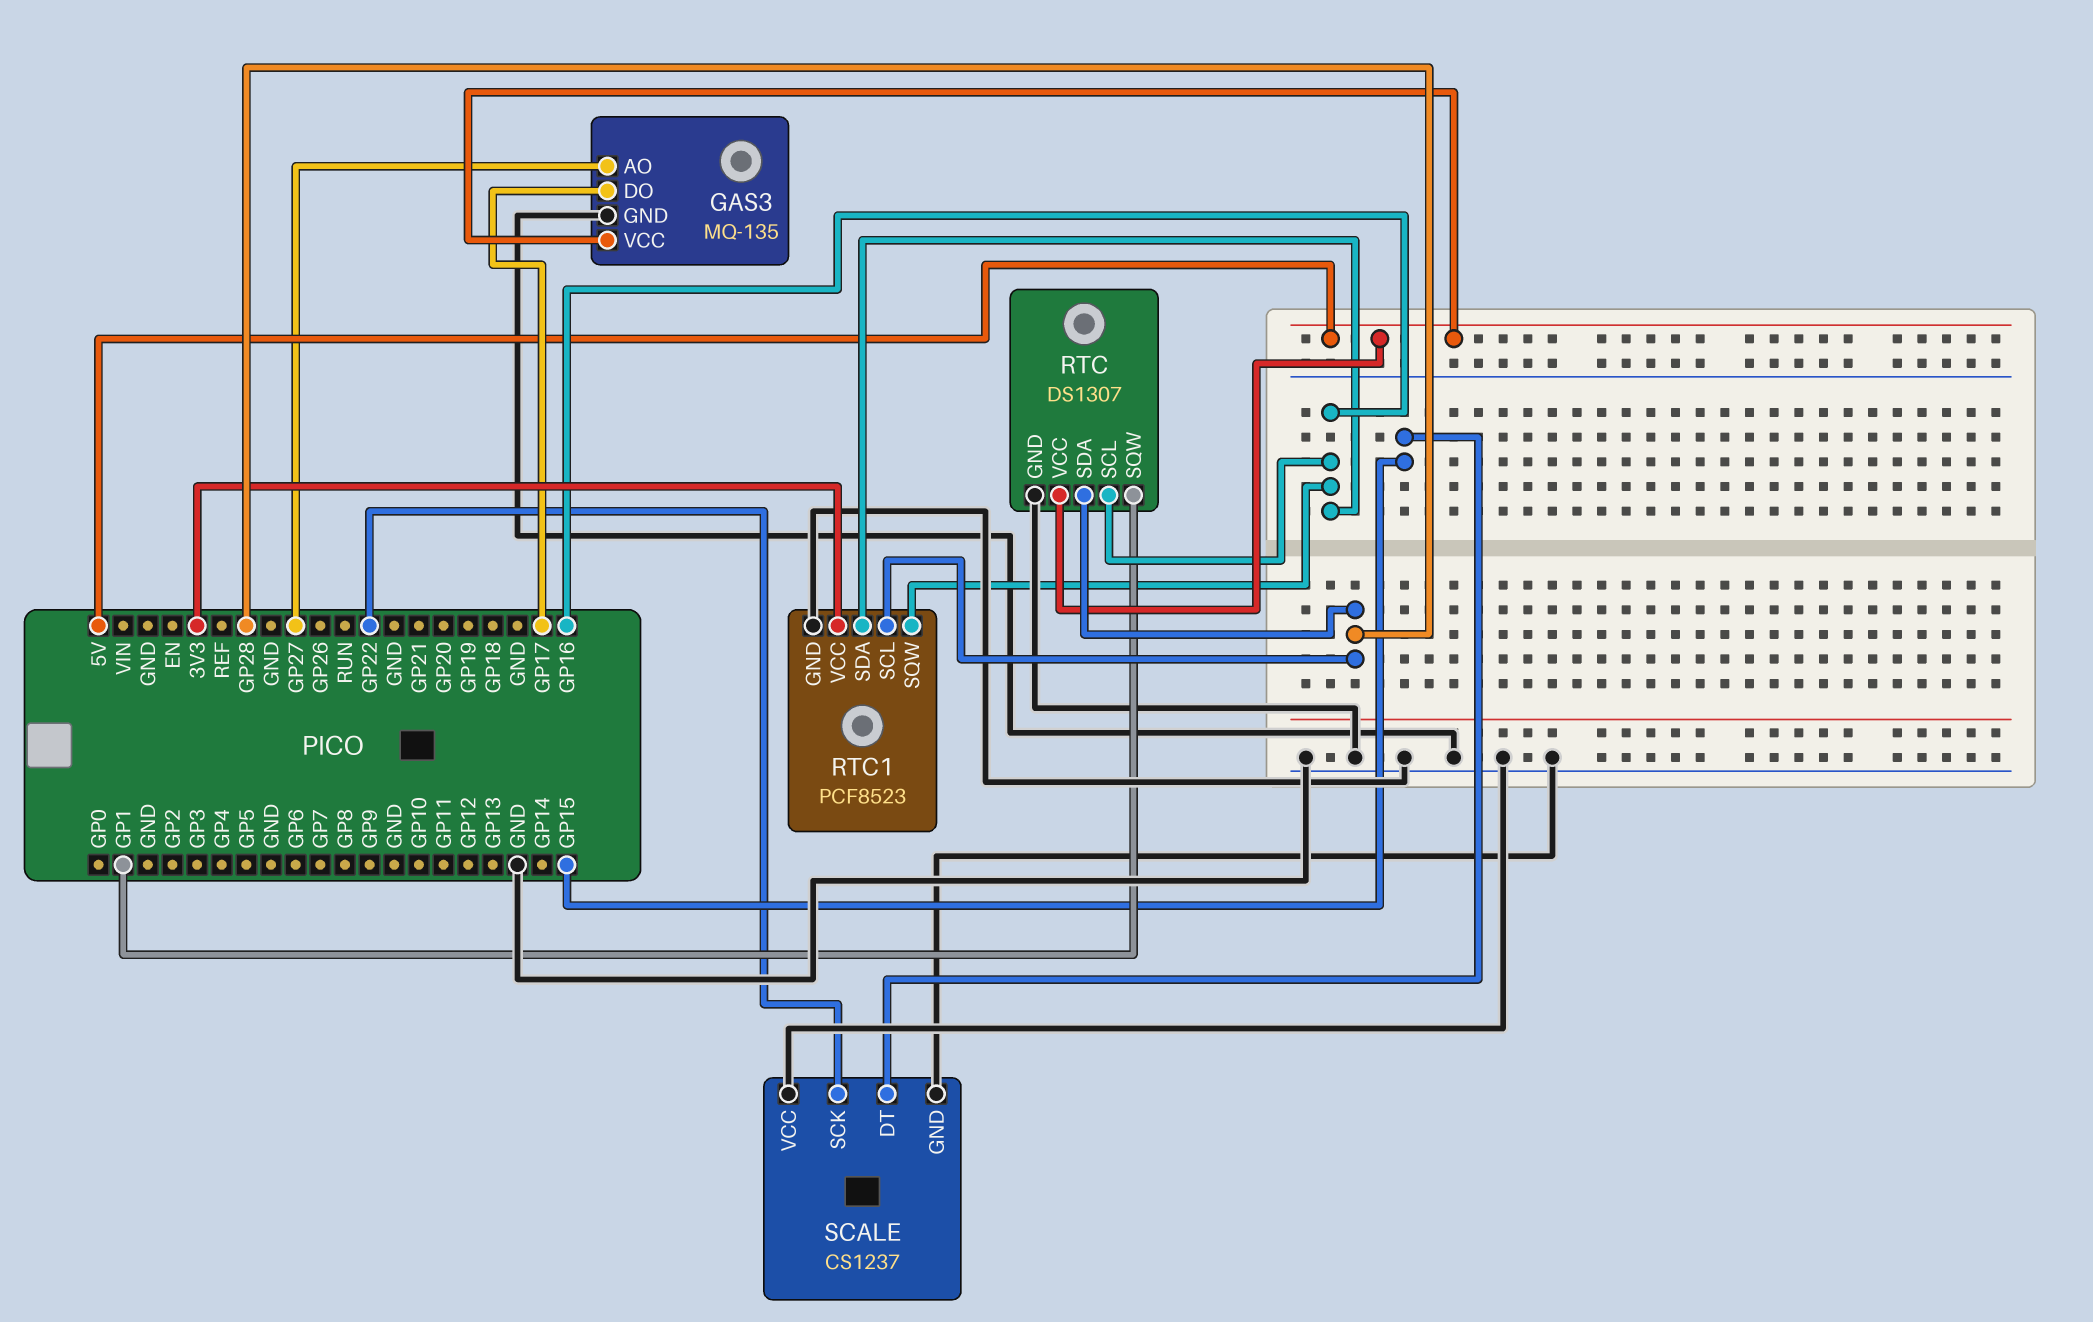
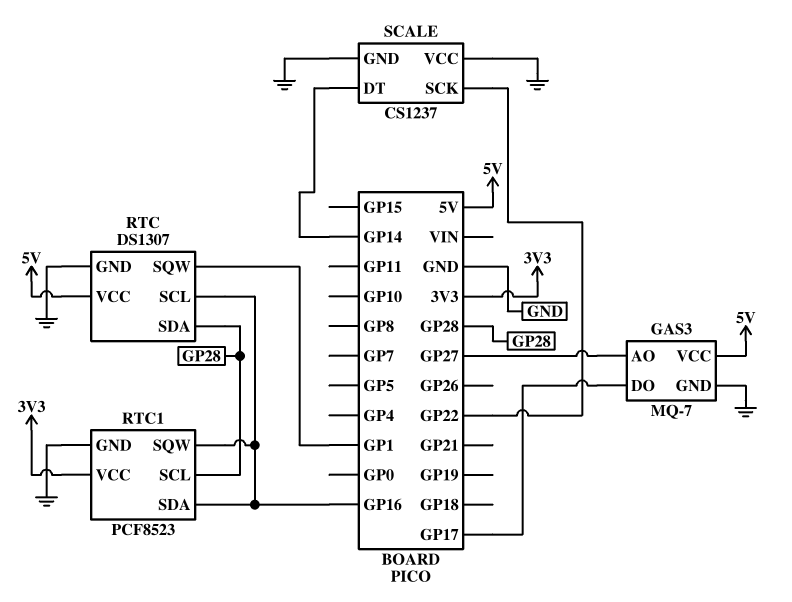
GAS3: MQ-135 -> MQ-7
SCALE pin DT: GP15 -> GP14

